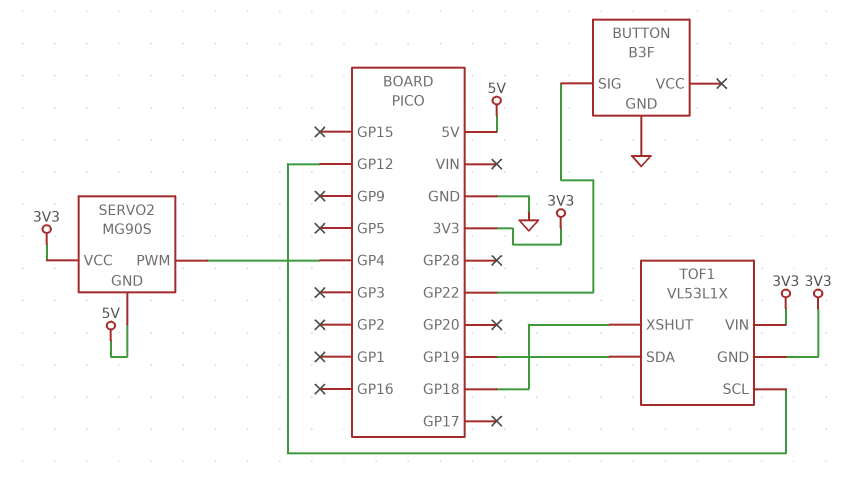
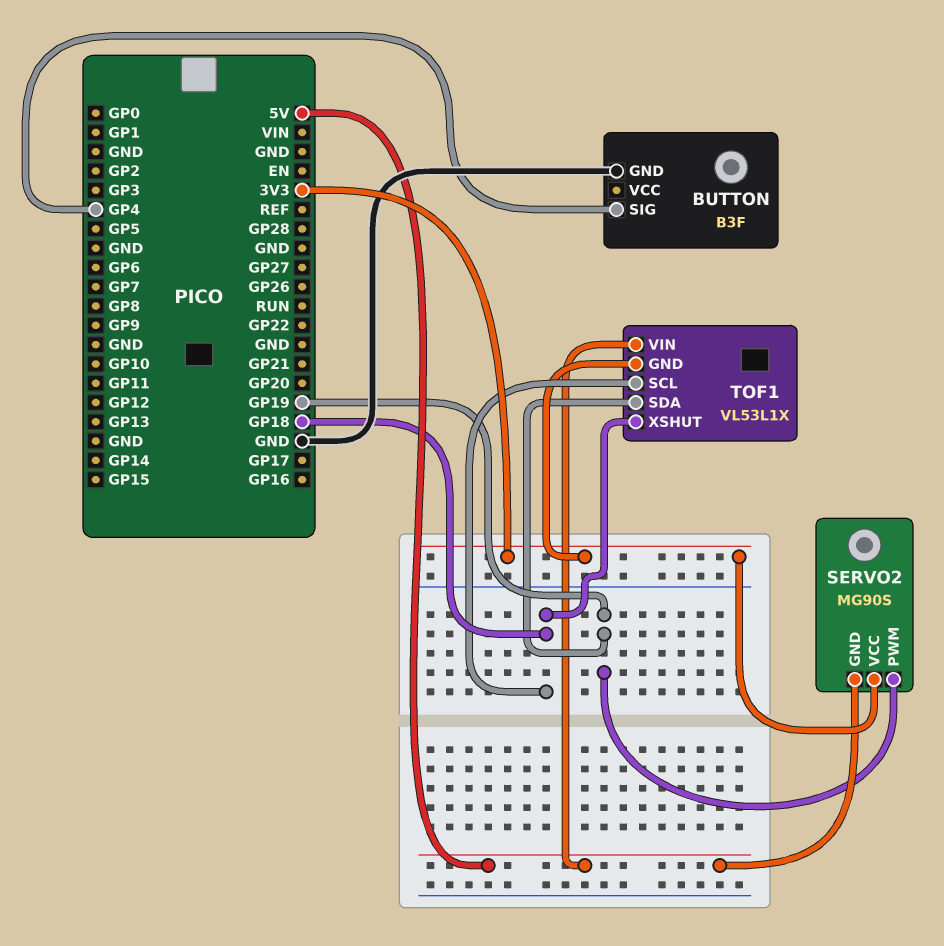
BUTTON pin SIG: GP22 -> GP4
SERVO2 pin PWM: GP4 -> GP19
TOF1 pin SCL: GP12 -> GP18
TOF1 pin VIN: 3V3 -> 5V

